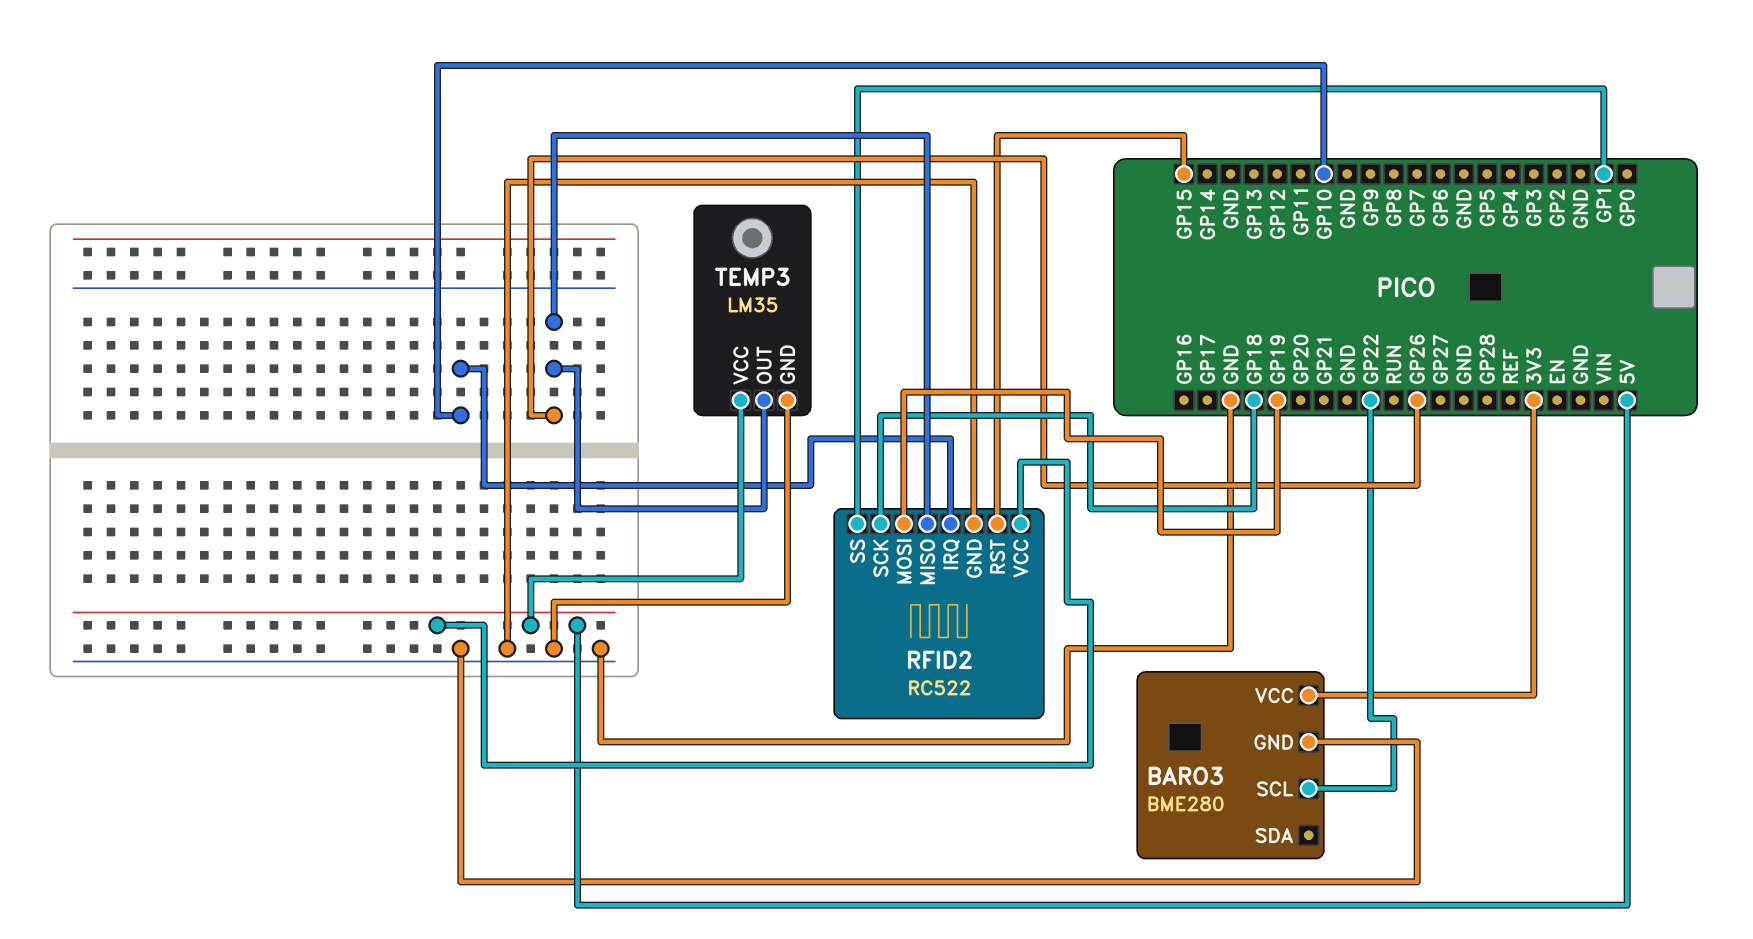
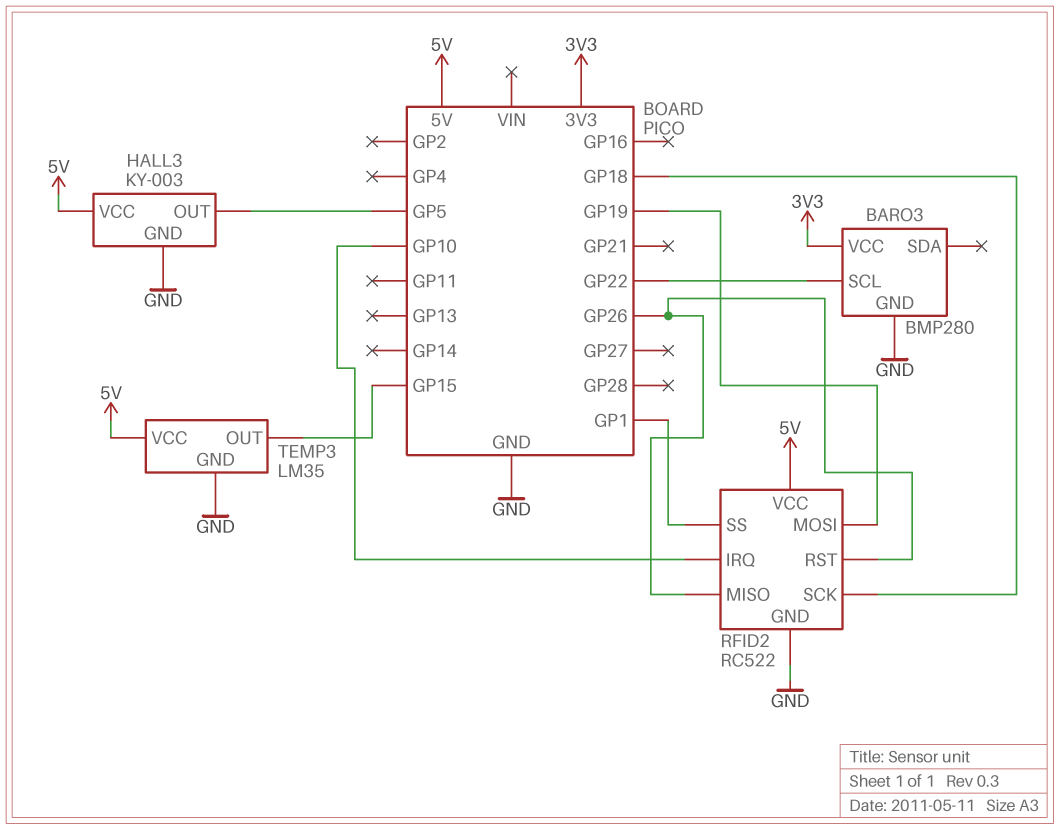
BARO3: BME280 -> BMP280
HALL3: none -> KY-003
HALL3 pin GND: none -> GND
HALL3 pin OUT: none -> GP5
HALL3 pin VCC: none -> 5V
RFID2 pin RST: GP15 -> GP26
TEMP3 pin OUT: GP26 -> GP15

